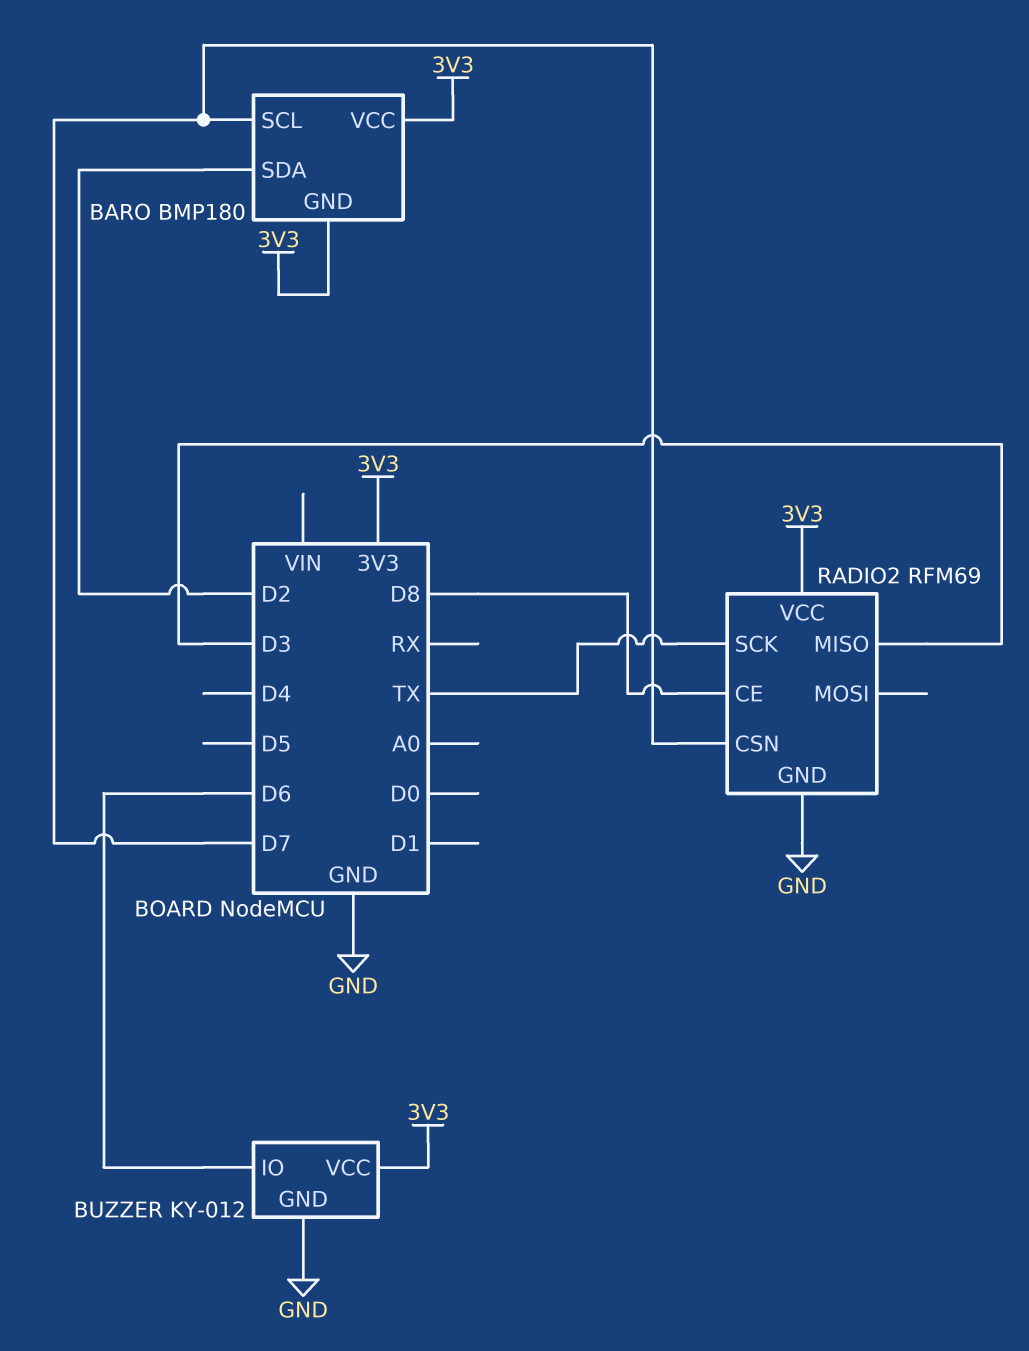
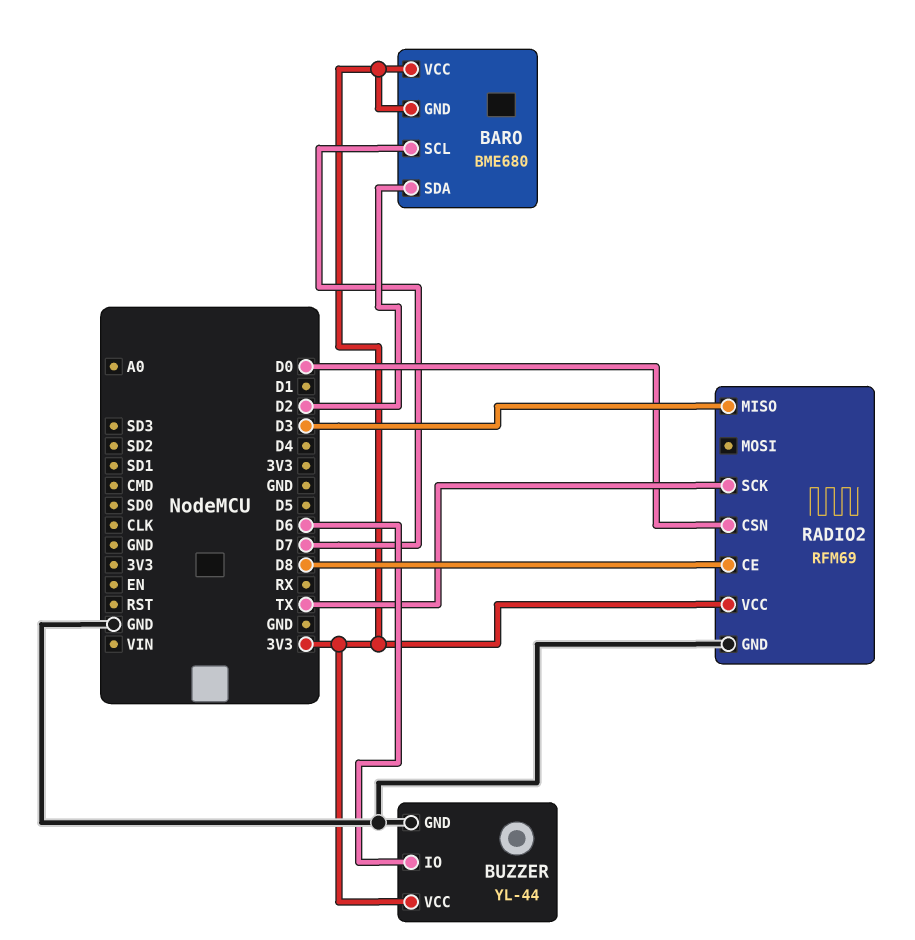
BARO: BMP180 -> BME680
BUZZER: KY-012 -> YL-44
RADIO2 pin CSN: D7 -> D0

